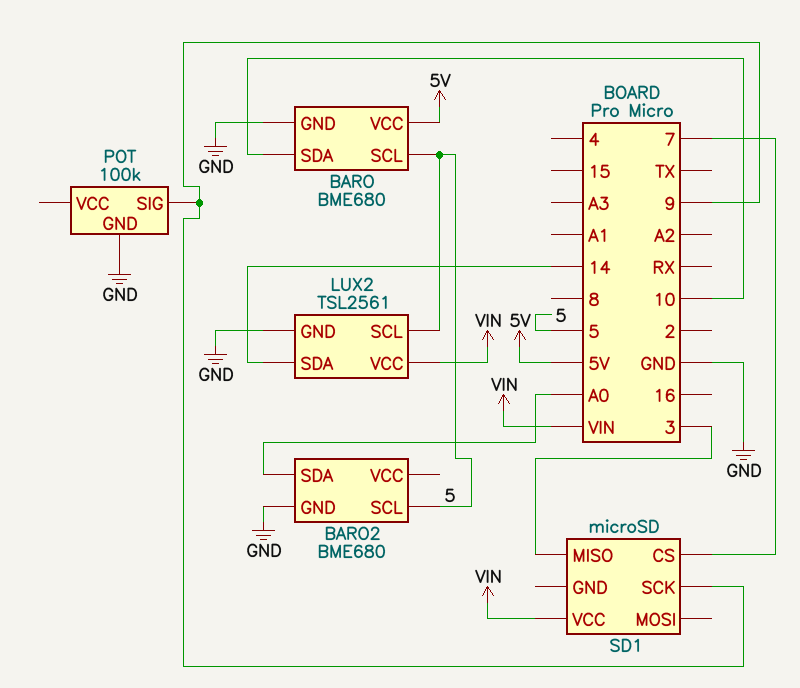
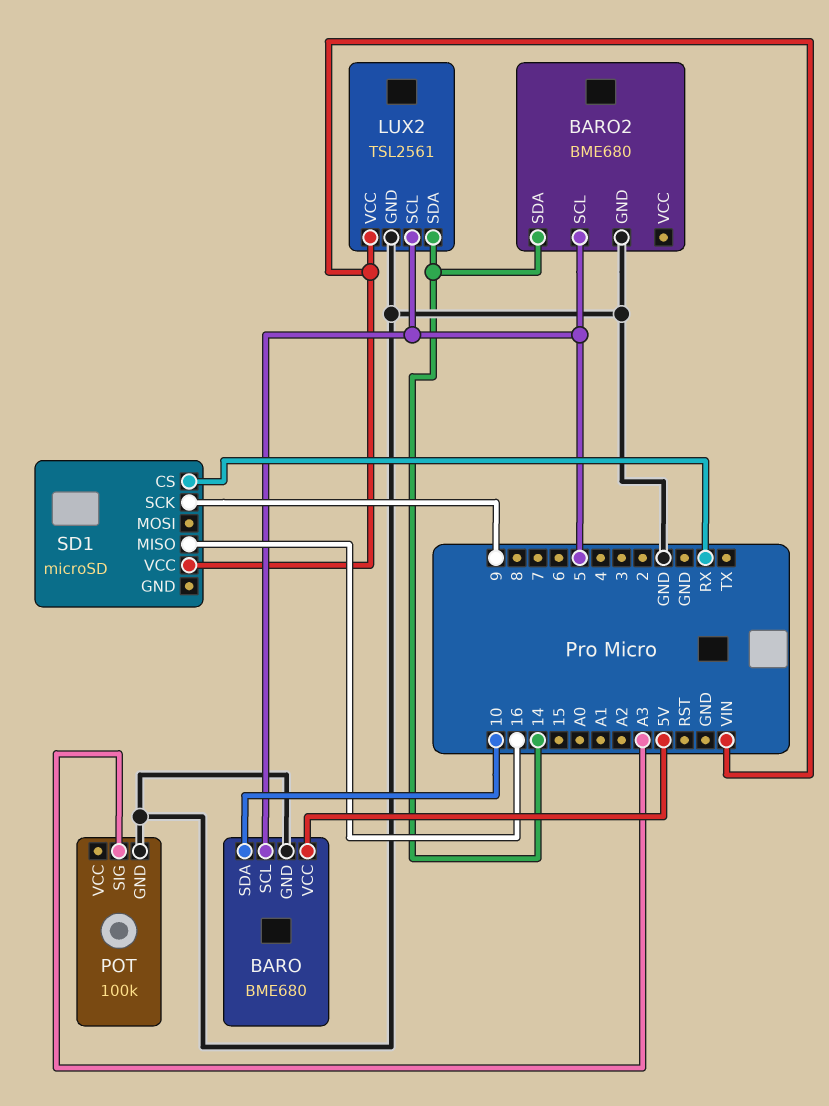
BARO2 pin SDA: A0 -> 14
POT pin SIG: 9 -> A3
SD1 pin CS: 7 -> RX
SD1 pin MISO: 3 -> 16

